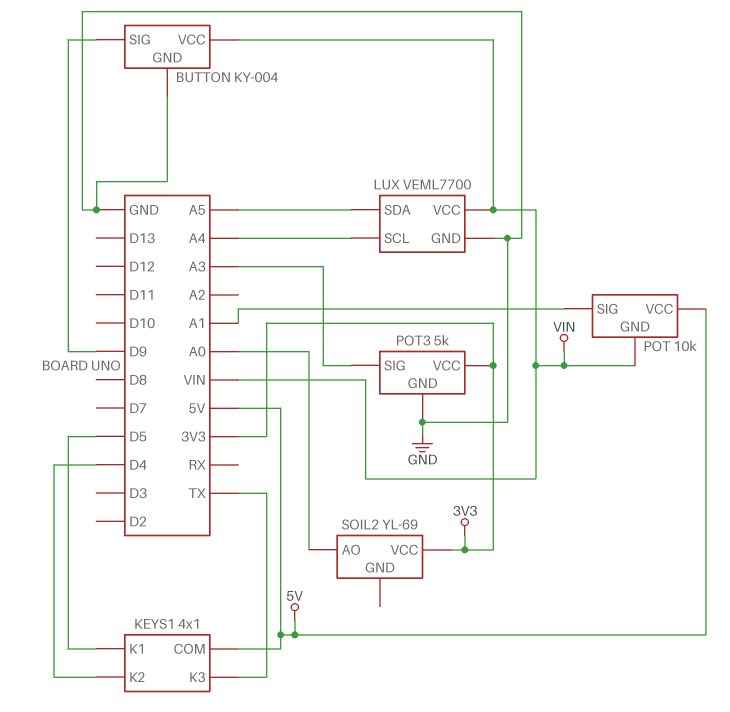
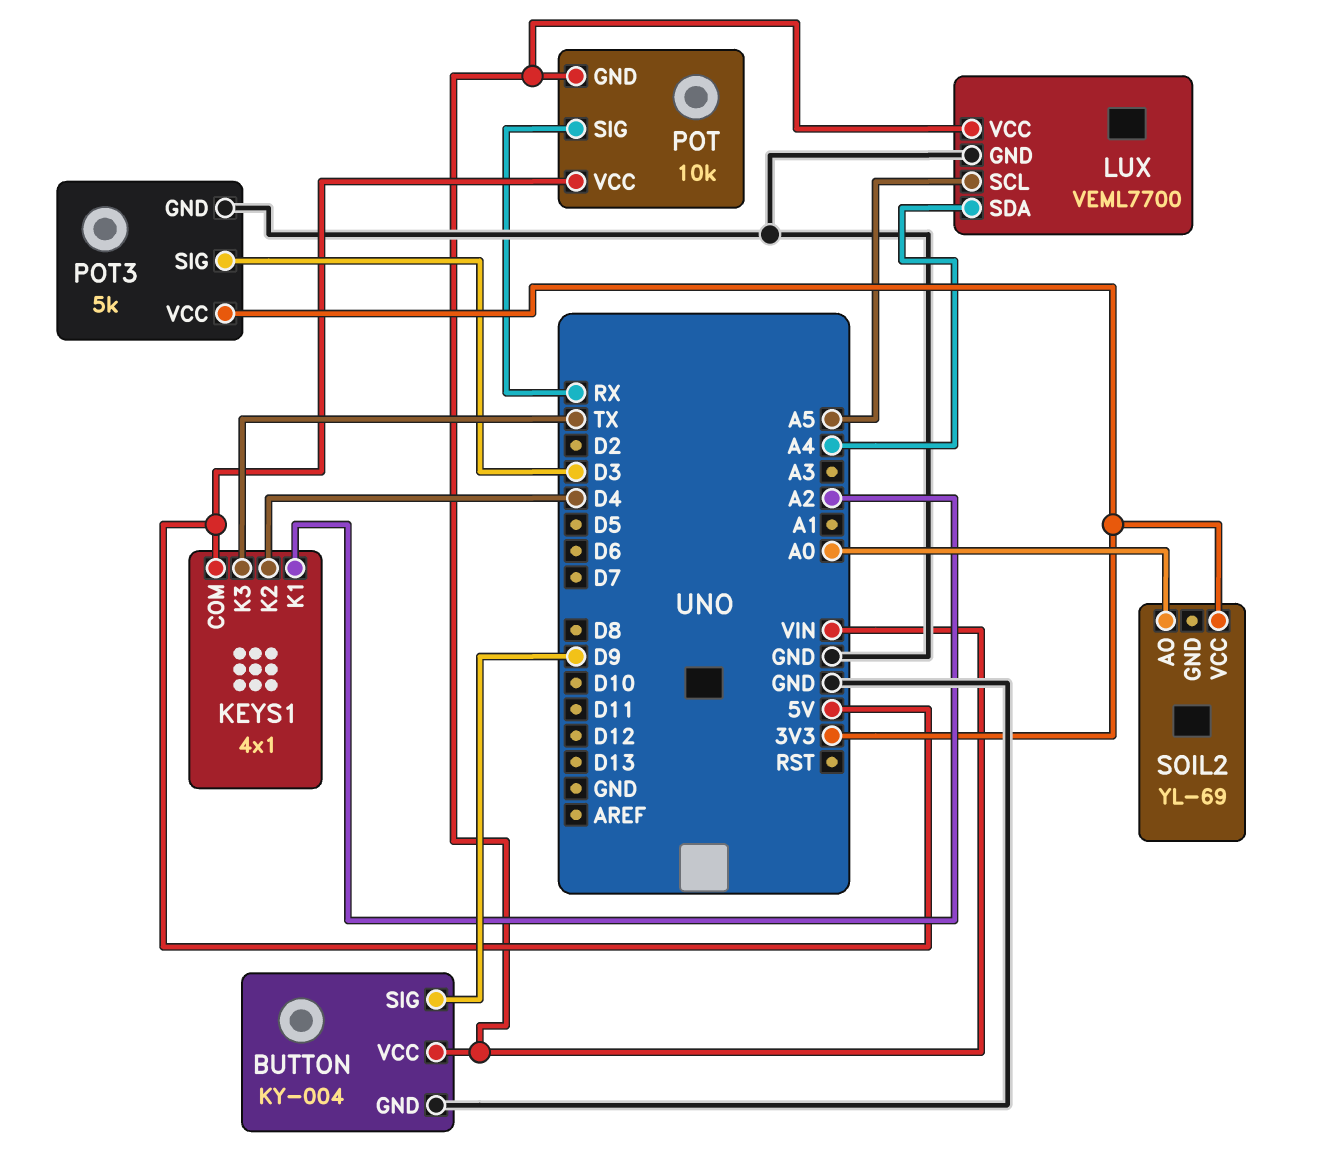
KEYS1 pin K1: D5 -> A2
LUX pin SCL: A4 -> A5
LUX pin SDA: A5 -> A4
POT pin SIG: A1 -> RX
POT3 pin SIG: A3 -> D3

